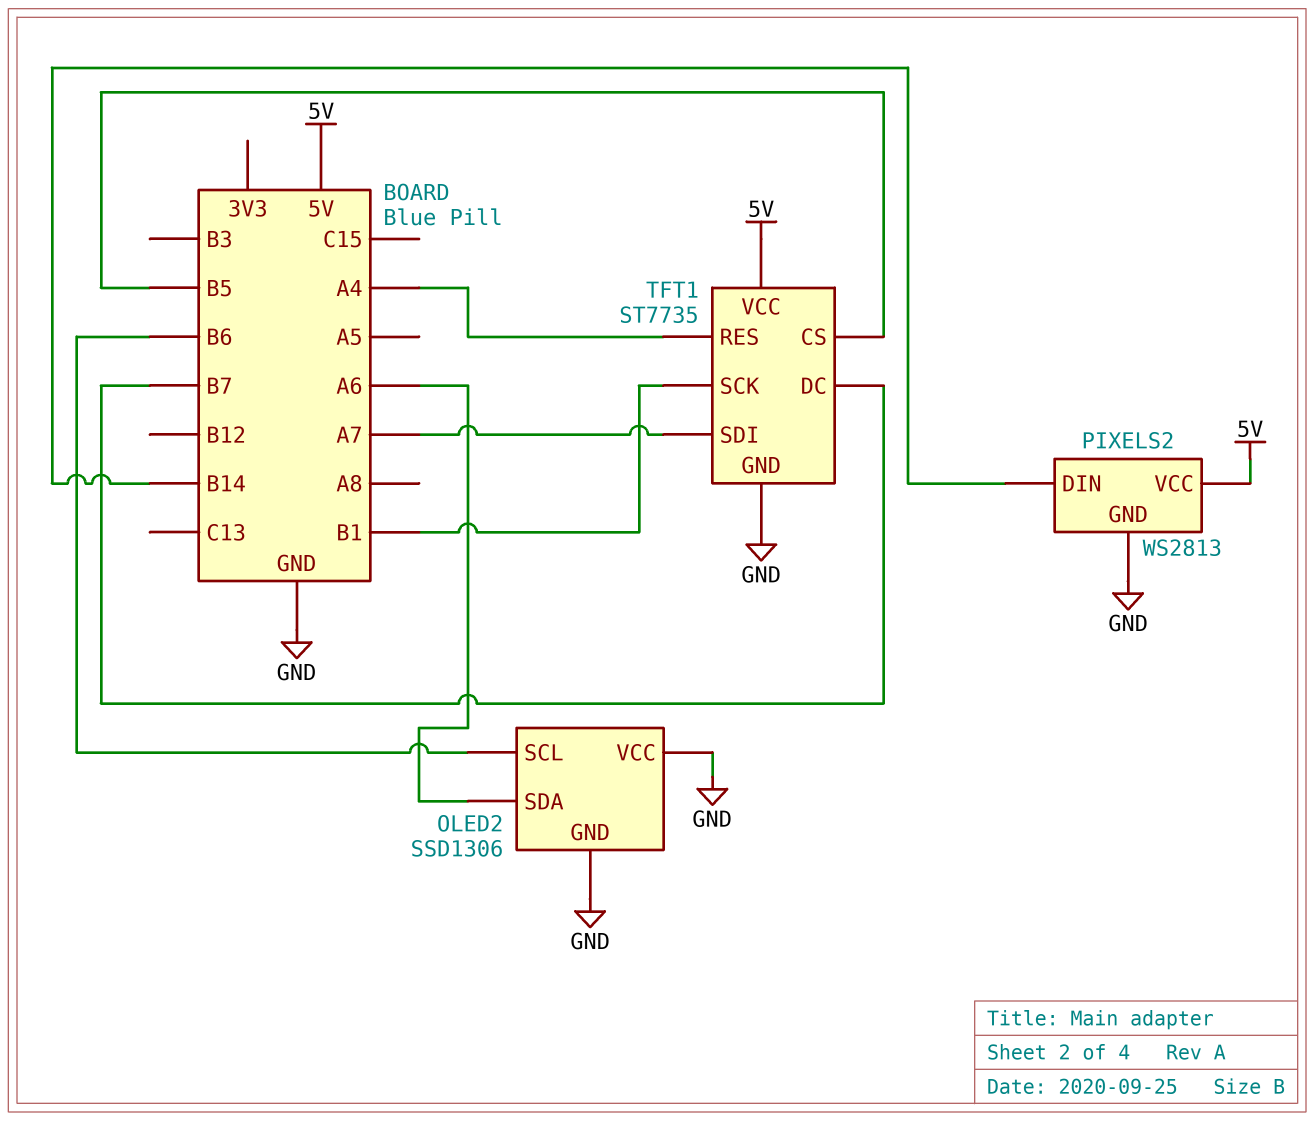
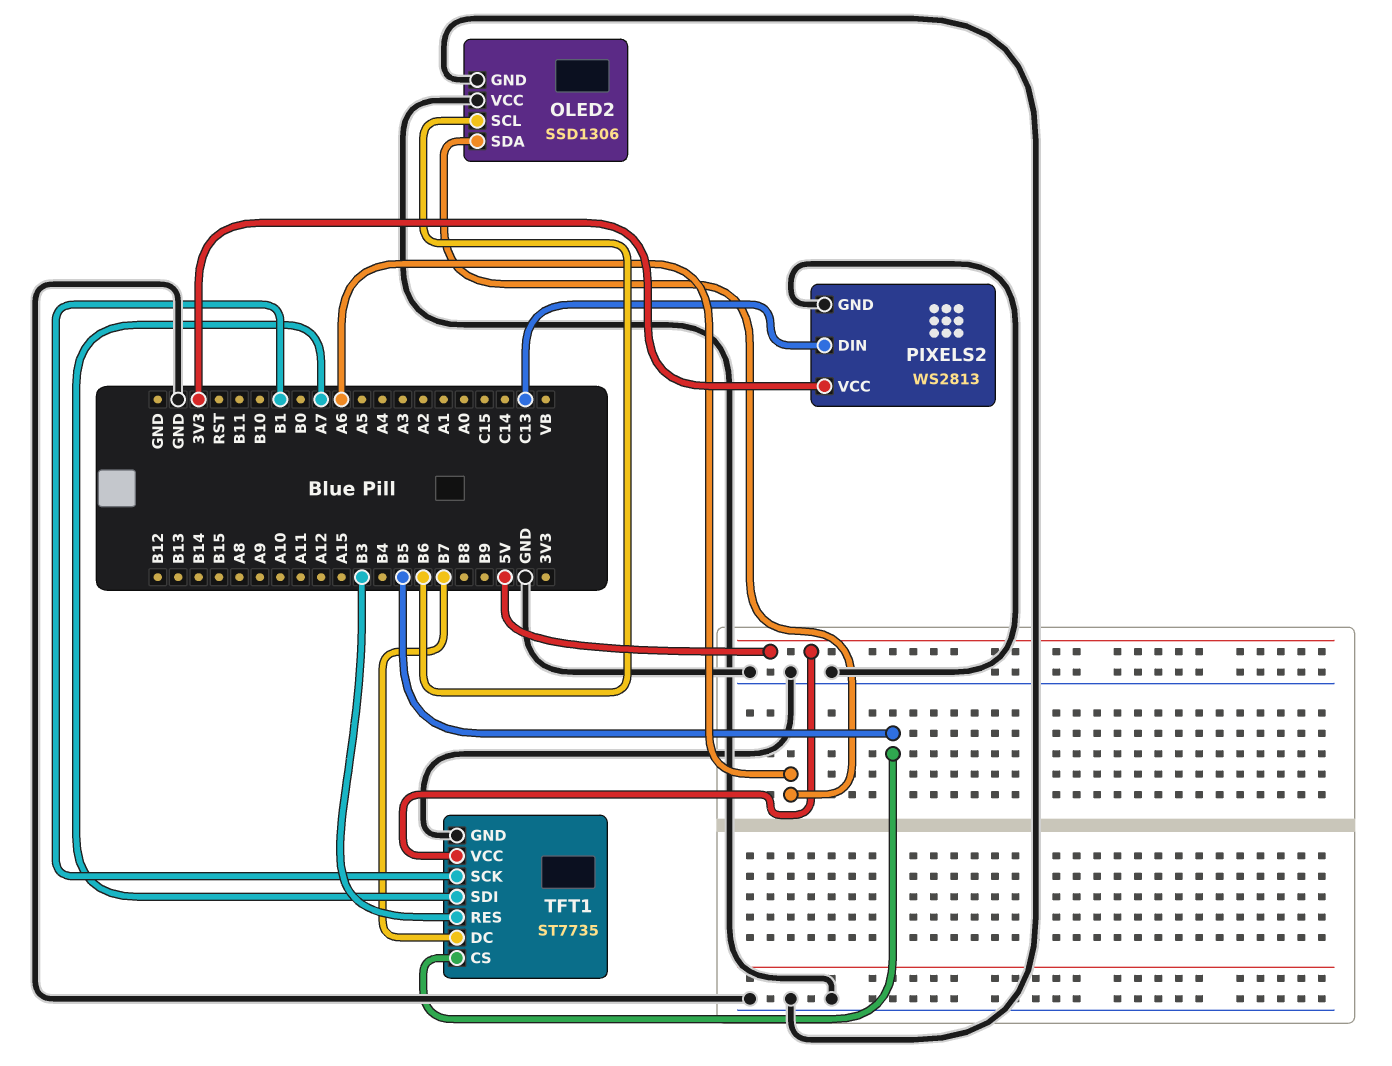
PIXELS2 pin DIN: B14 -> C13
PIXELS2 pin VCC: 5V -> 3V3
TFT1 pin RES: A4 -> B3

